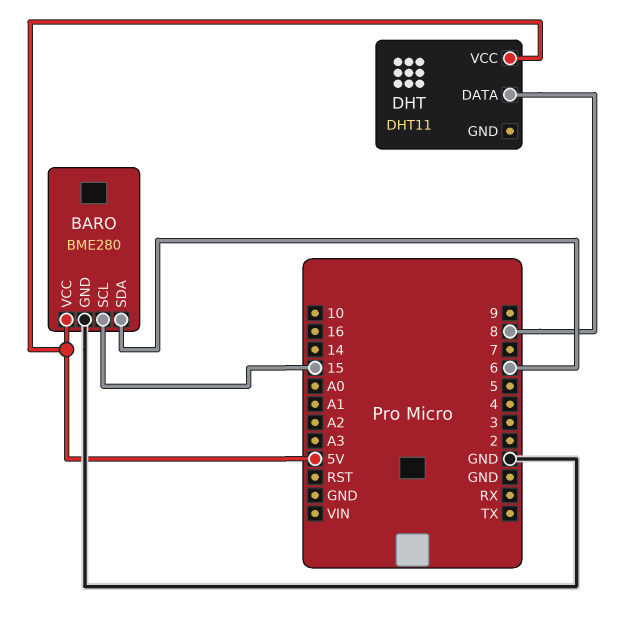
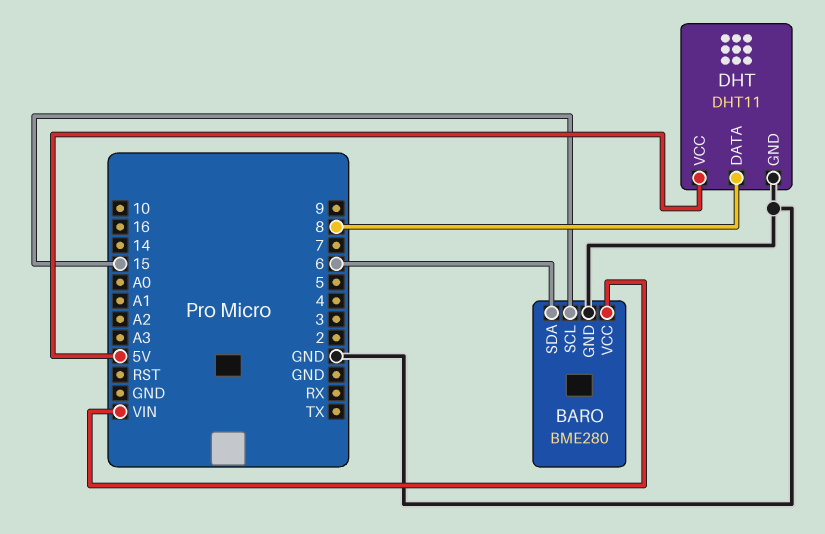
BARO pin VCC: 5V -> VIN
DHT pin GND: none -> GND

